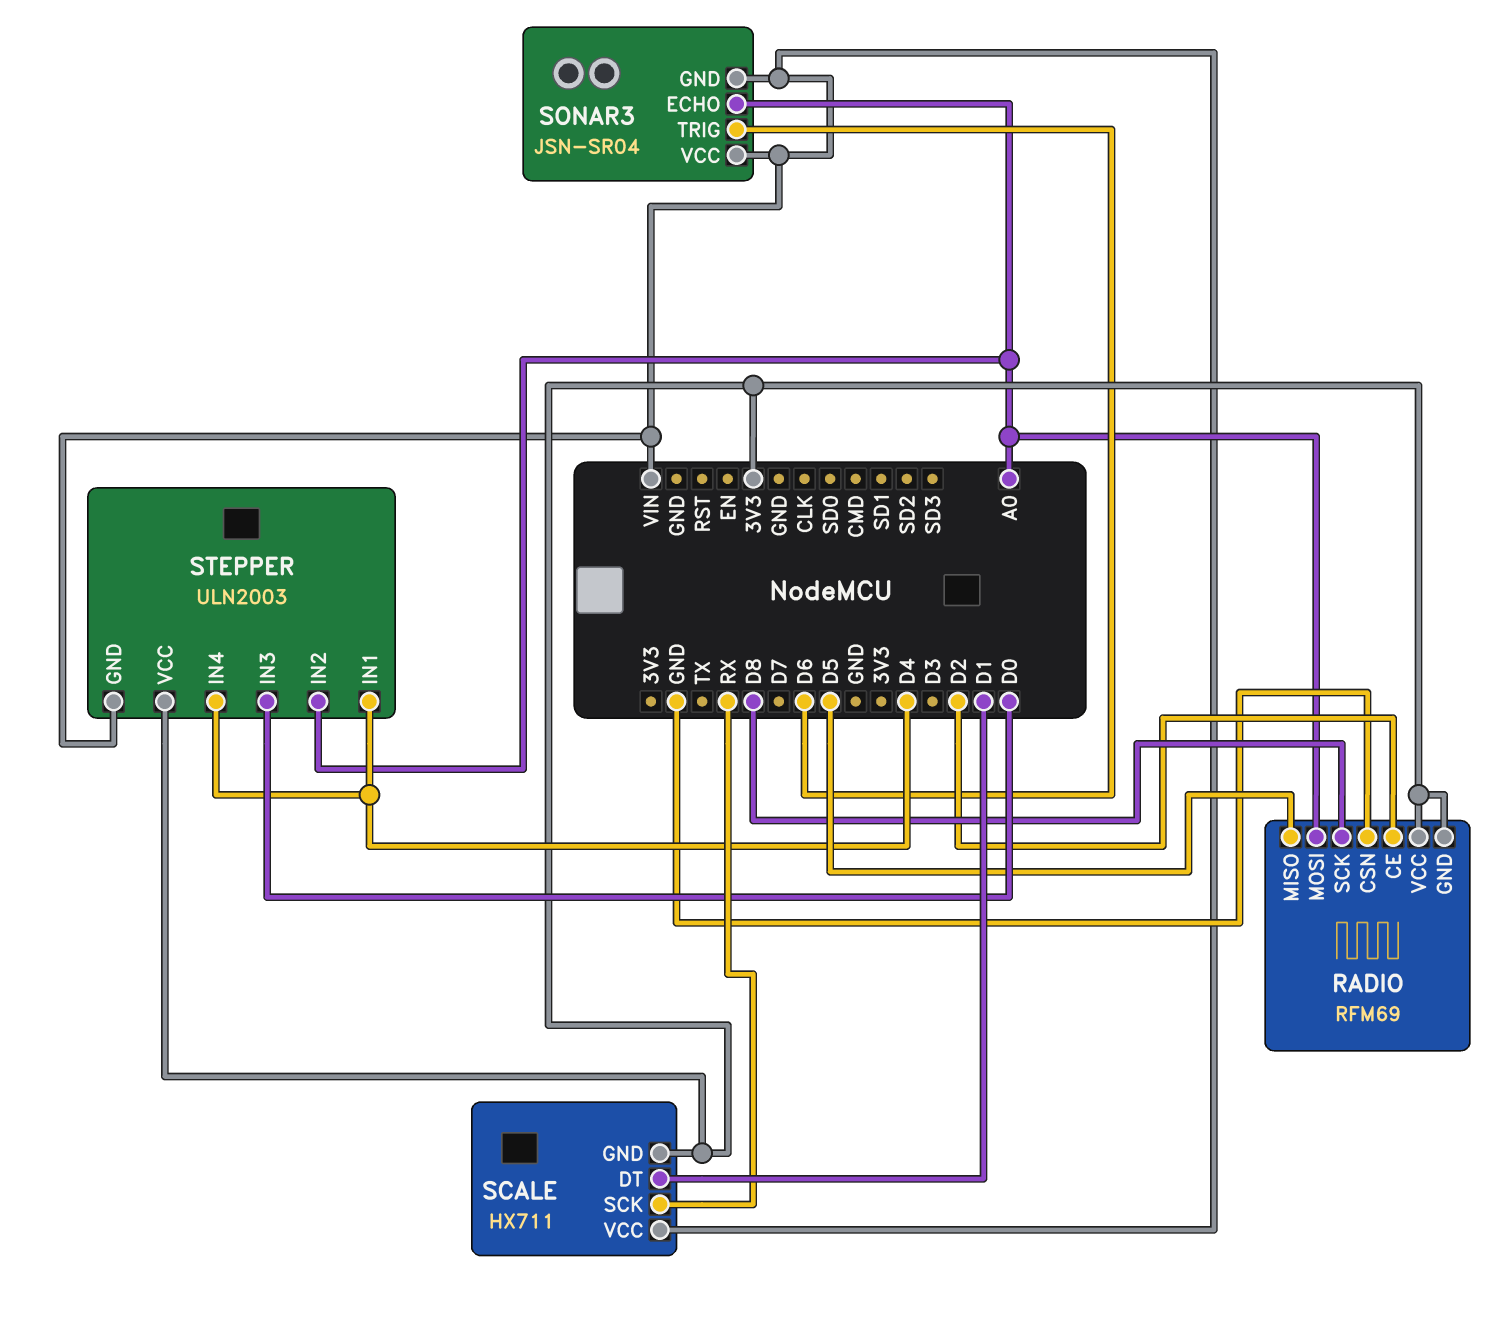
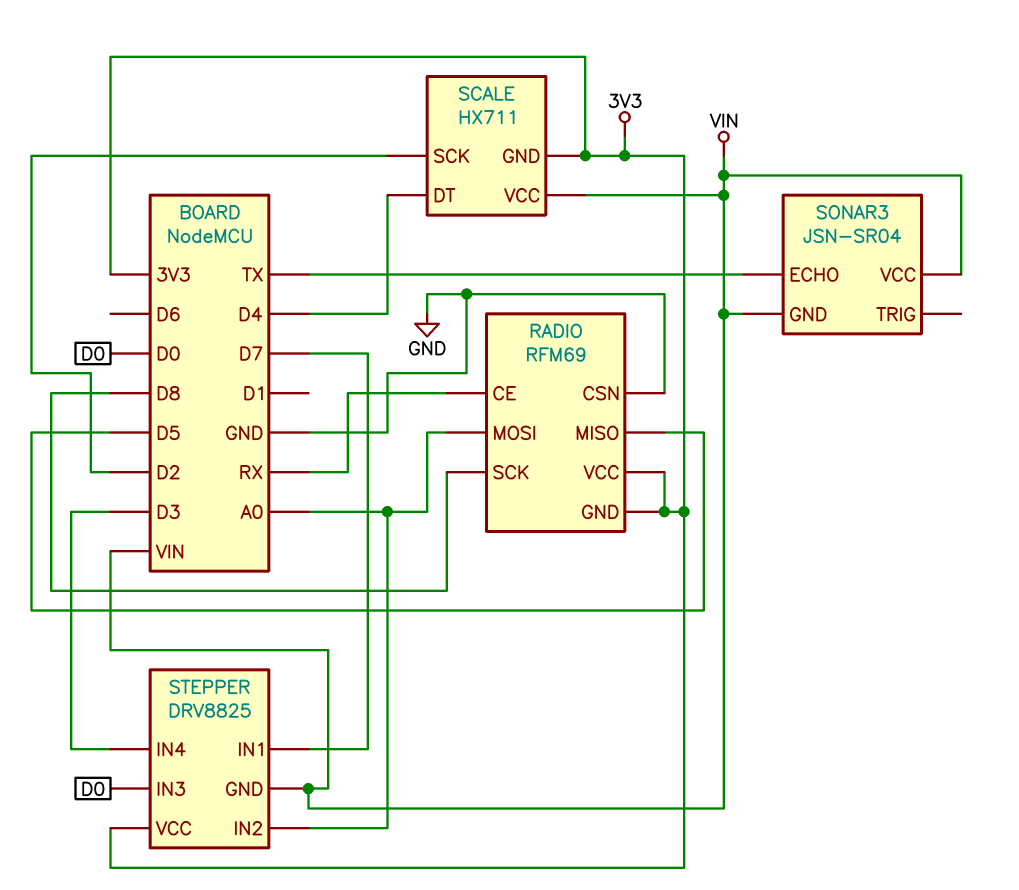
RADIO pin CE: D2 -> RX
SCALE pin DT: D1 -> D4
SCALE pin SCK: RX -> D2
SONAR3 pin ECHO: A0 -> TX
SONAR3 pin TRIG: D6 -> none
STEPPER: ULN2003 -> DRV8825
STEPPER pin IN1: D4 -> D7
STEPPER pin IN4: D4 -> D3

